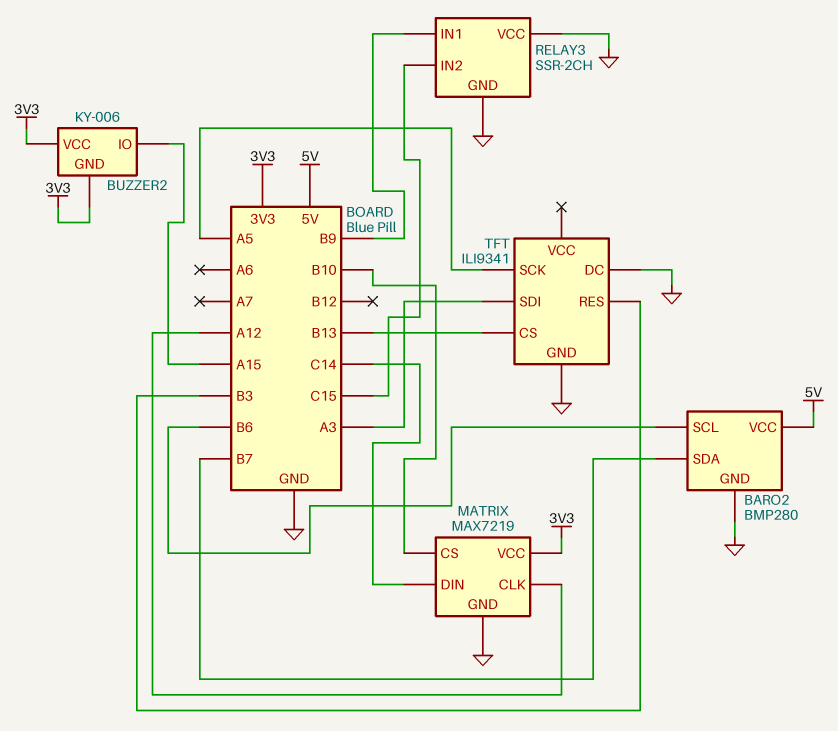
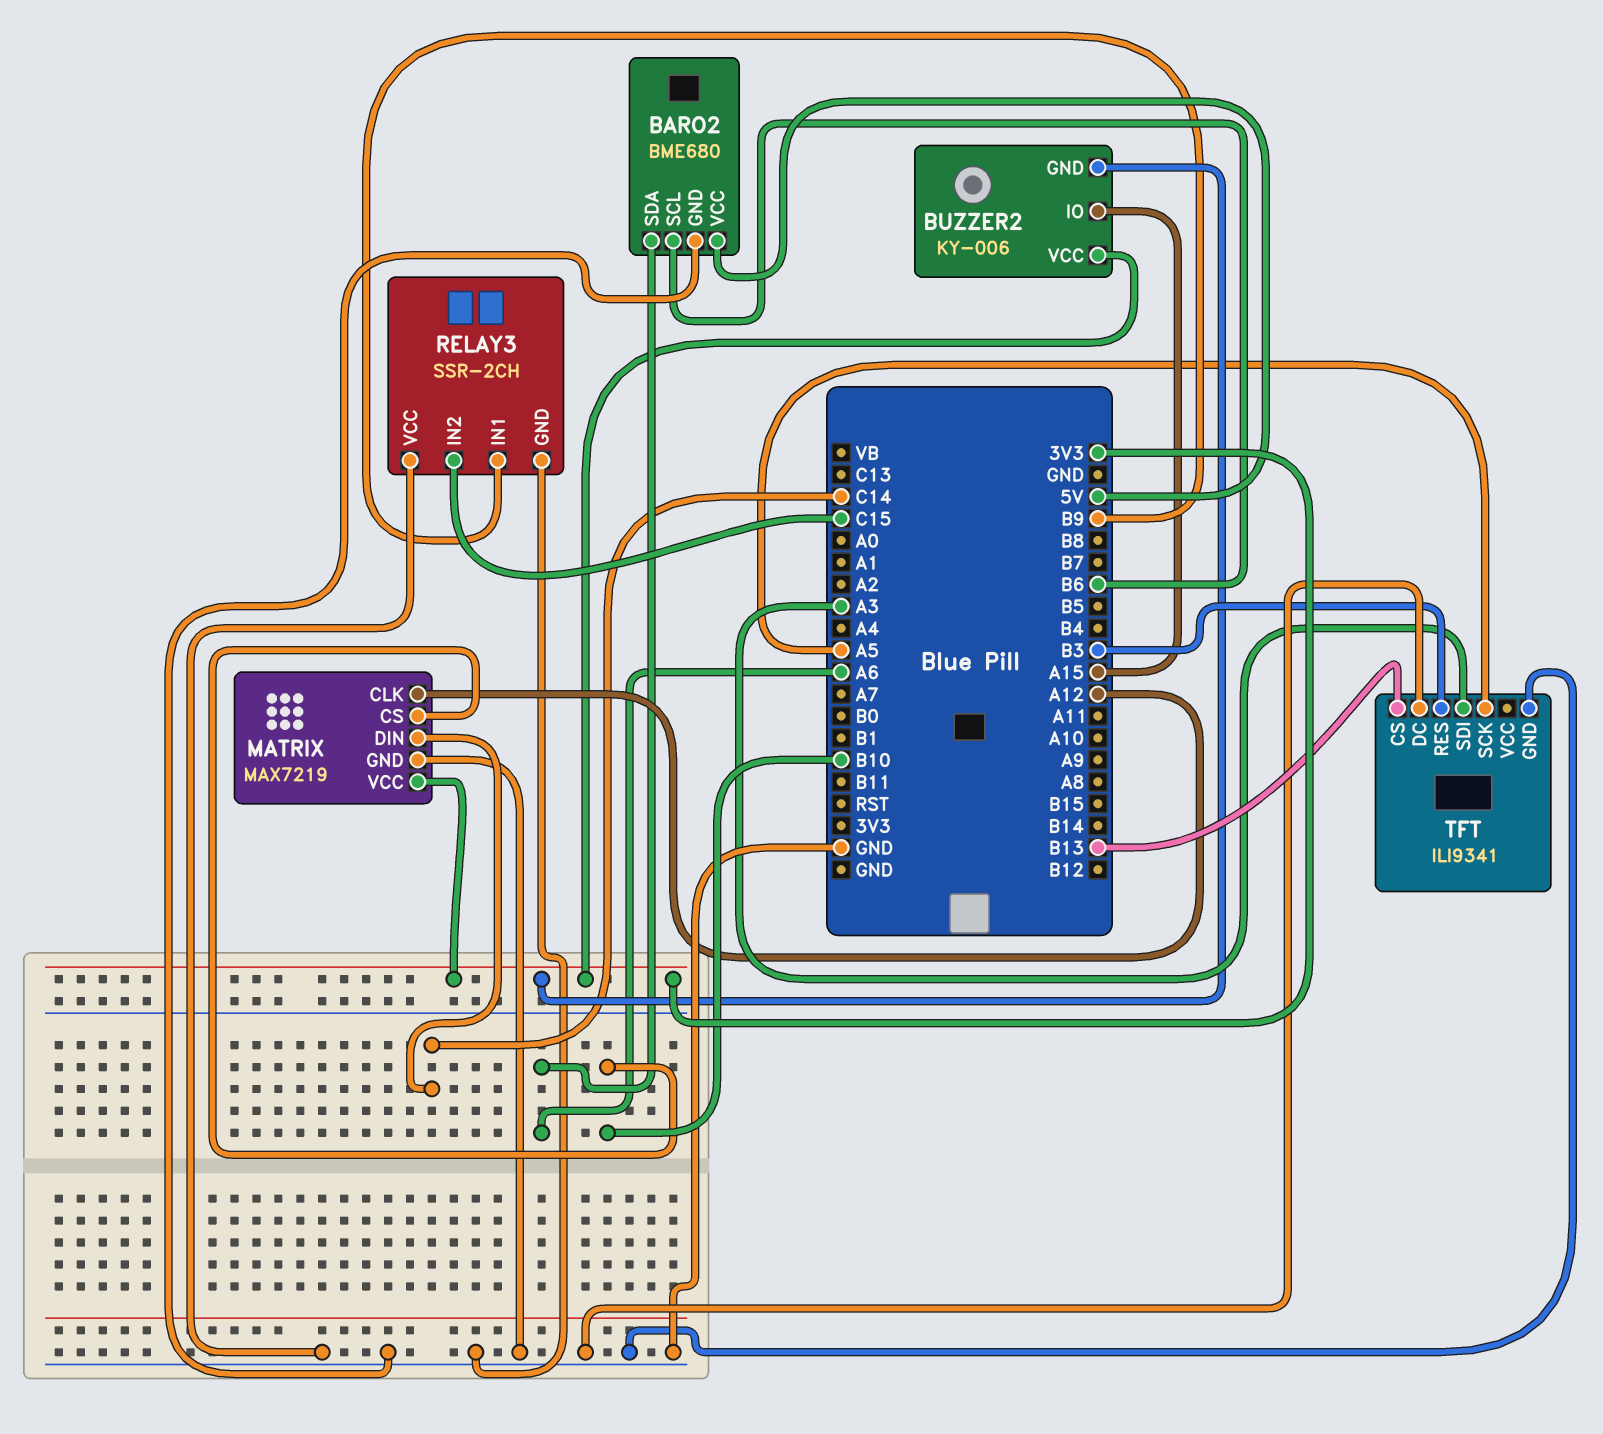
BARO2: BMP280 -> BME680
BARO2 pin SDA: B7 -> A6

